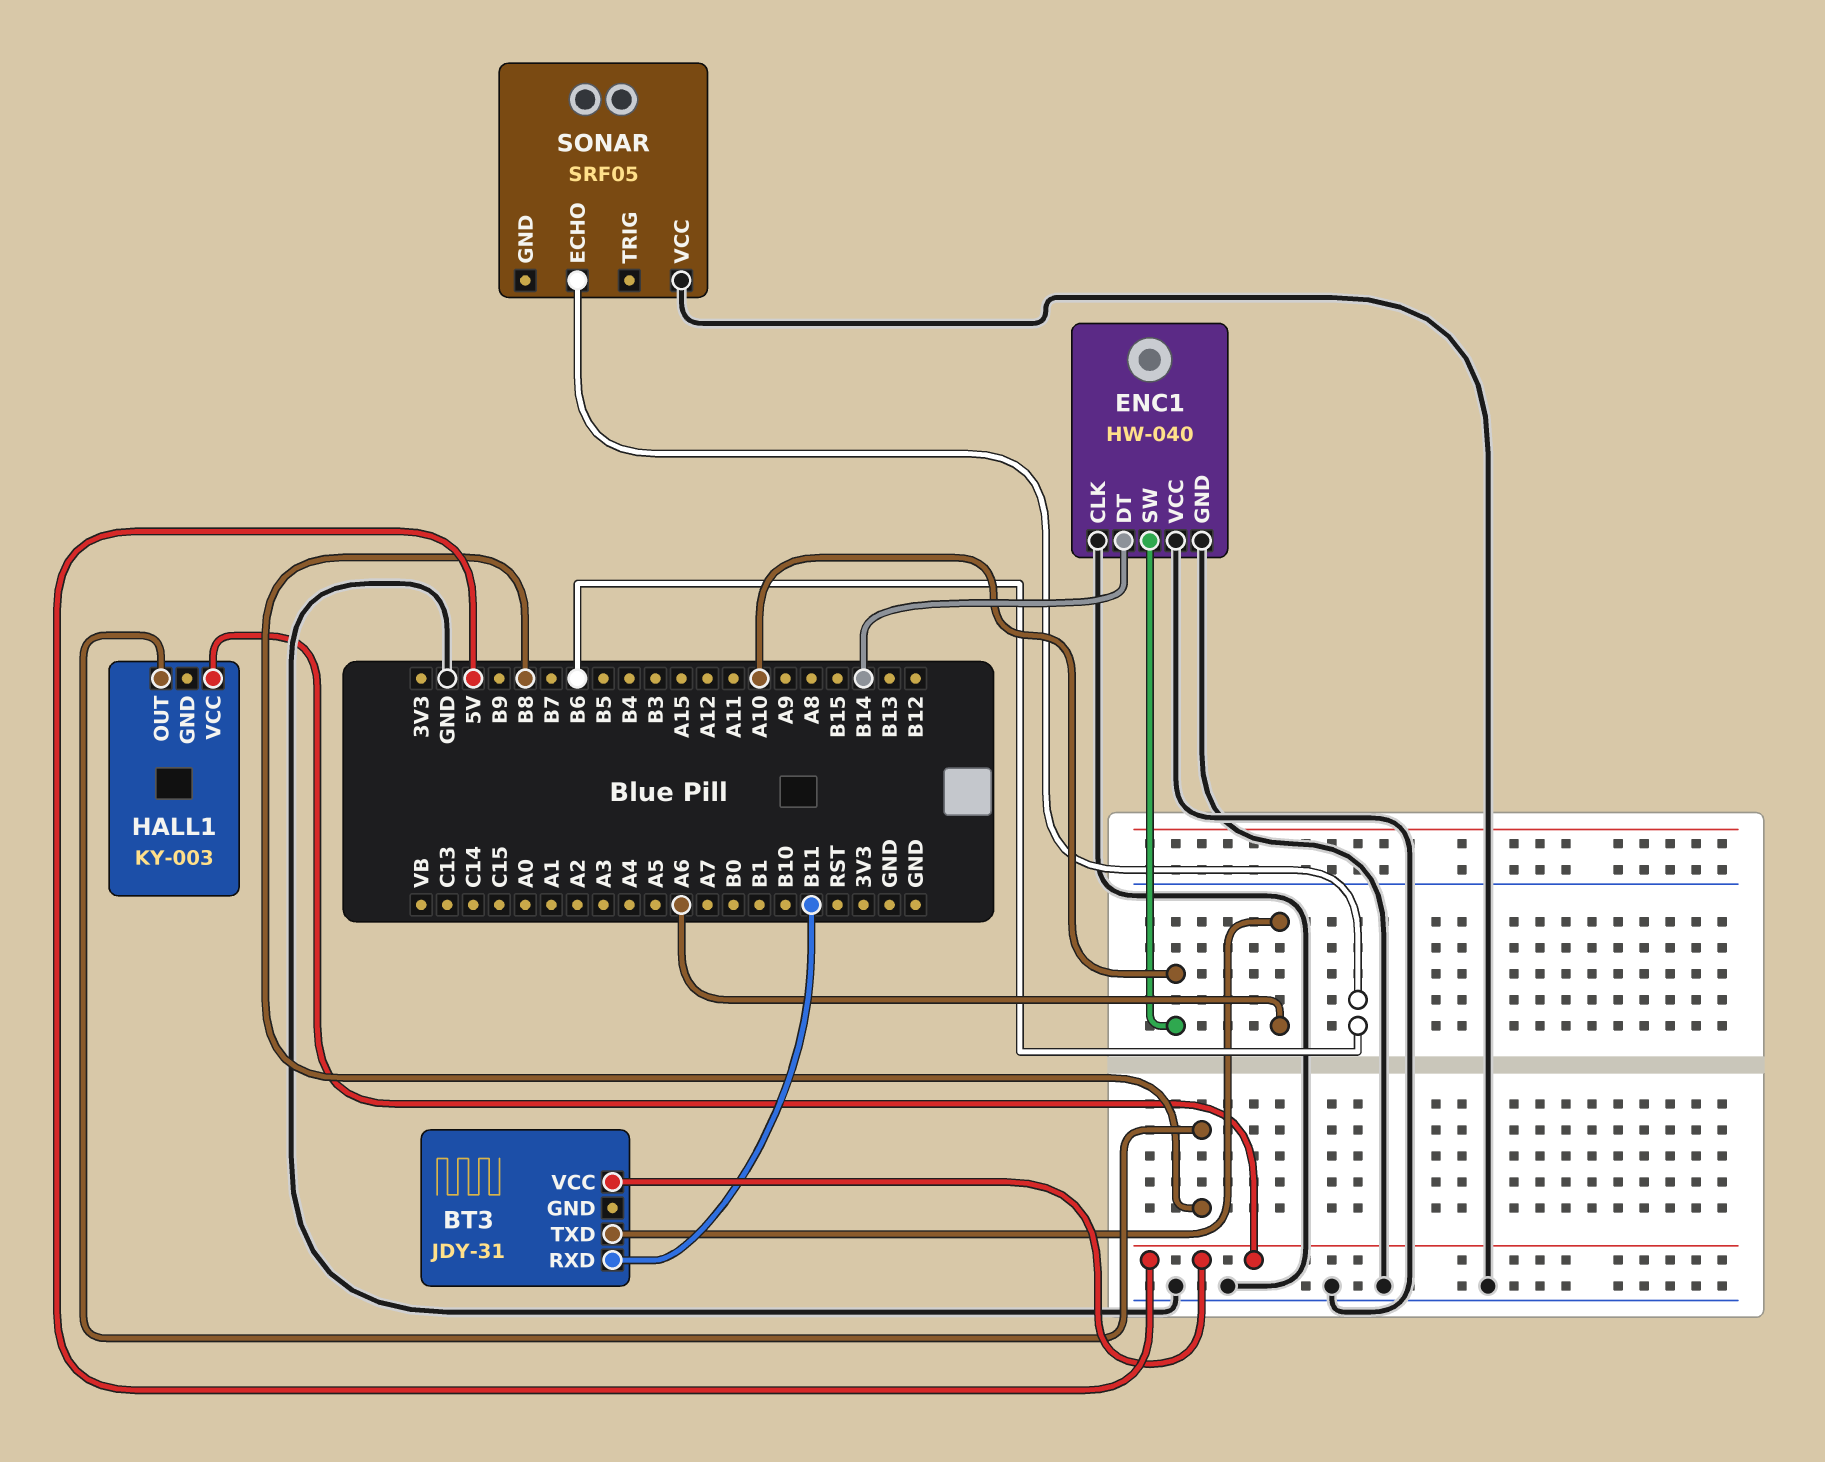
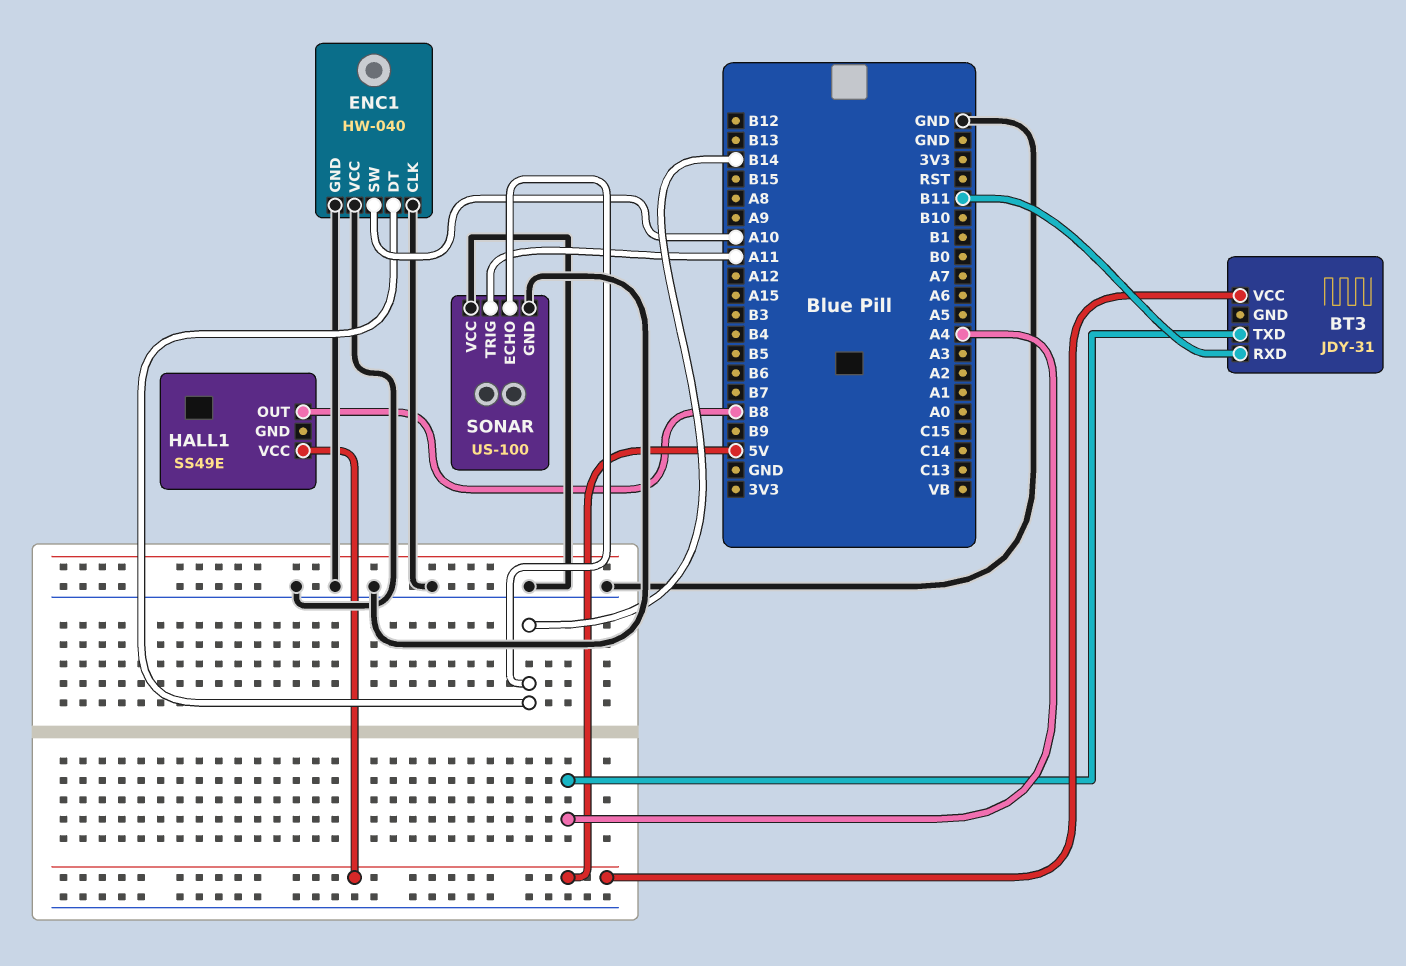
BT3 pin TXD: A6 -> A4
HALL1: KY-003 -> SS49E
SONAR: SRF05 -> US-100
SONAR pin ECHO: B6 -> B14
SONAR pin GND: none -> GND
SONAR pin TRIG: none -> A11

